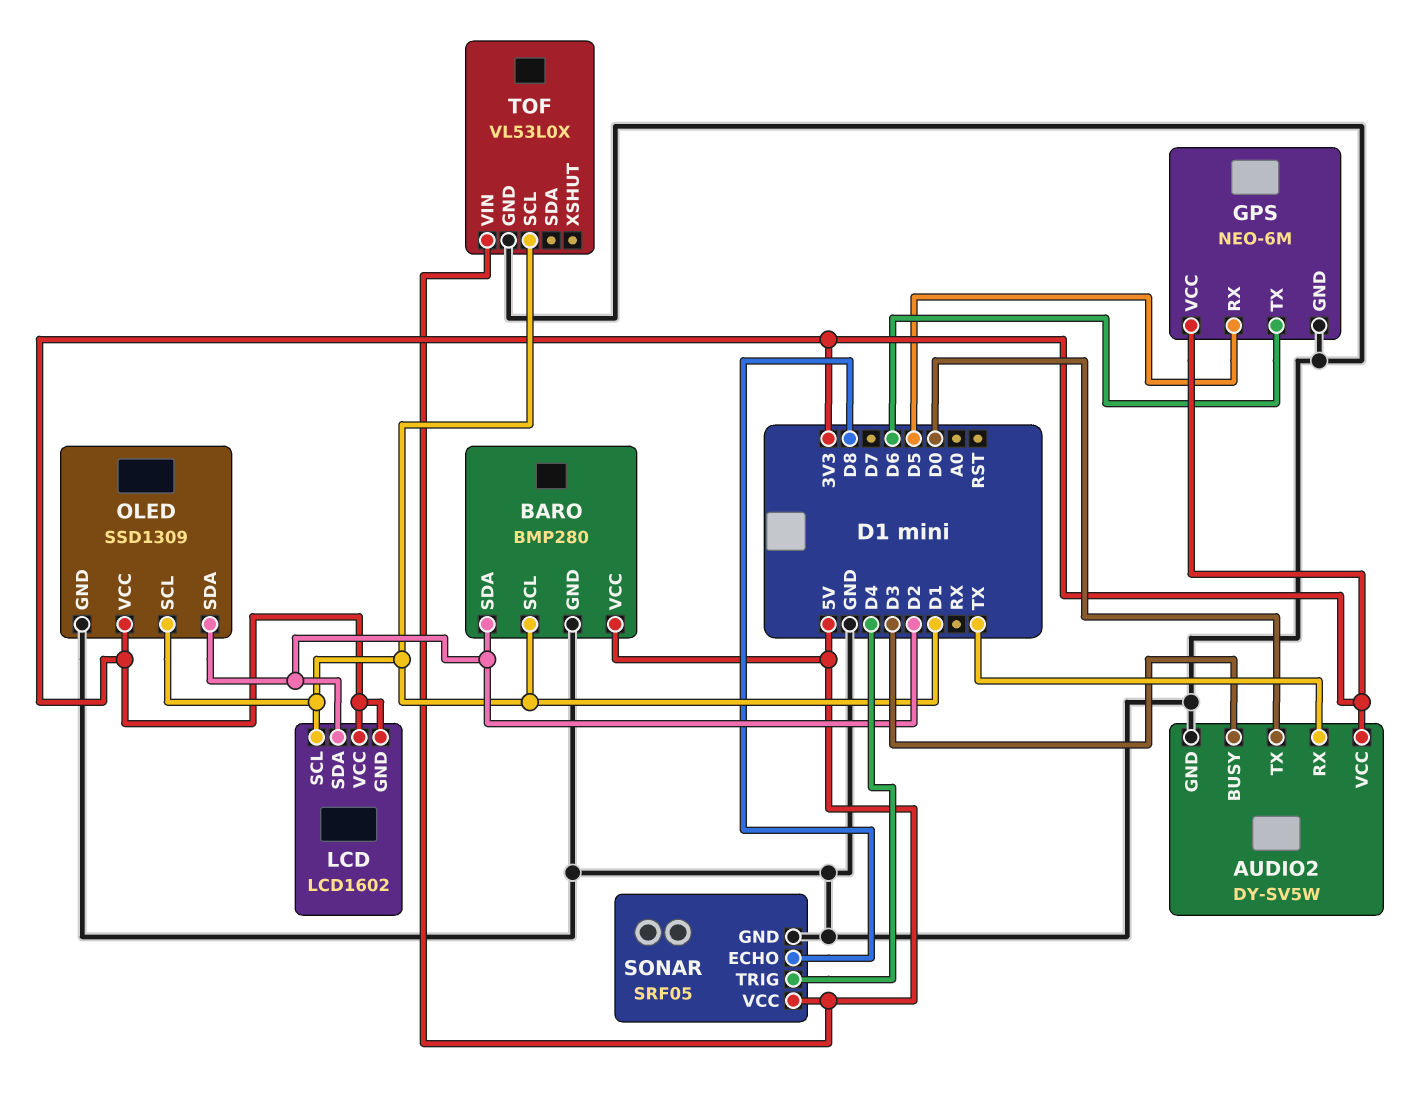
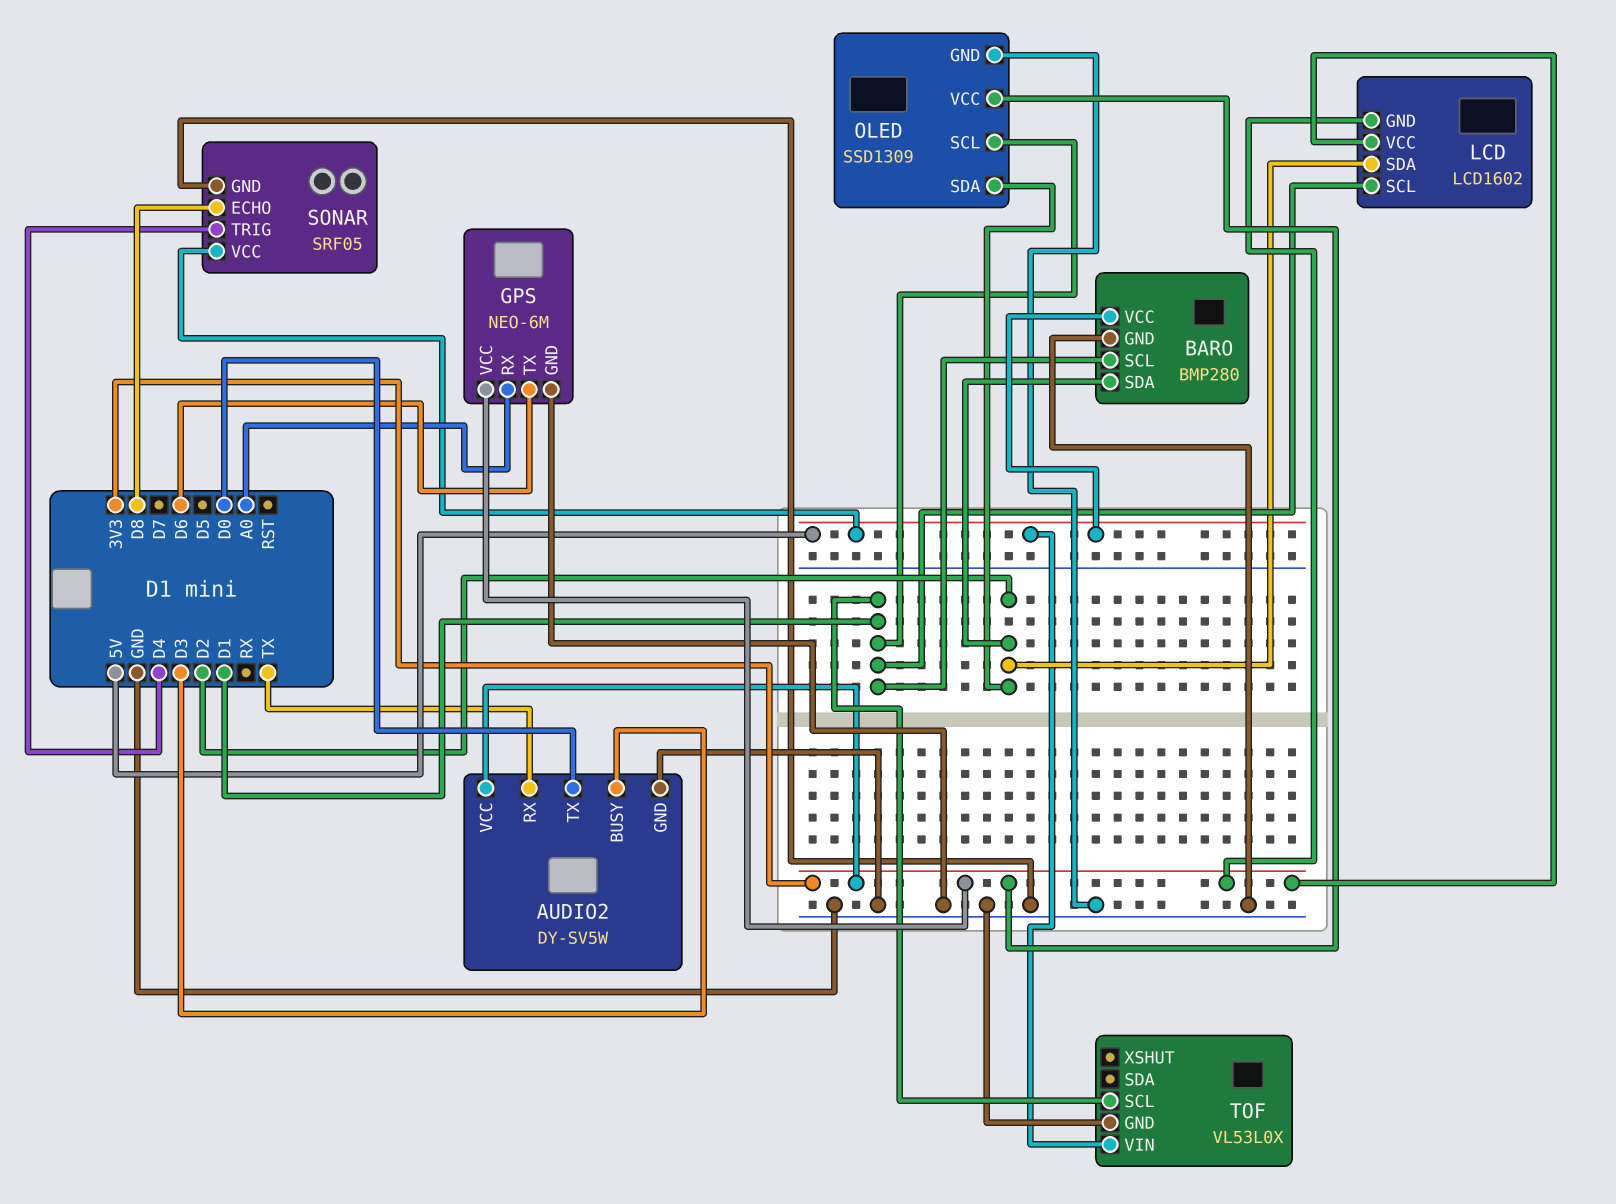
GPS pin RX: D5 -> A0

